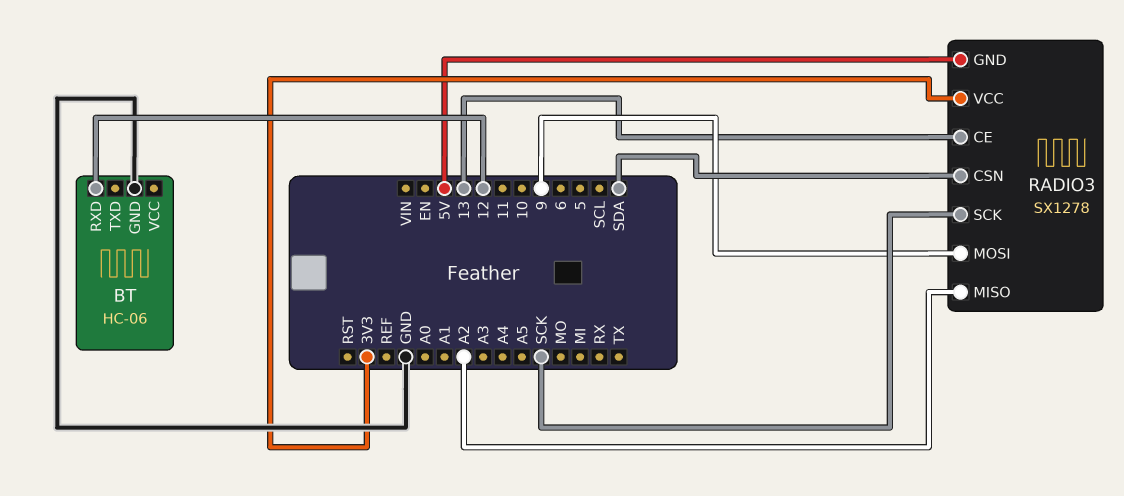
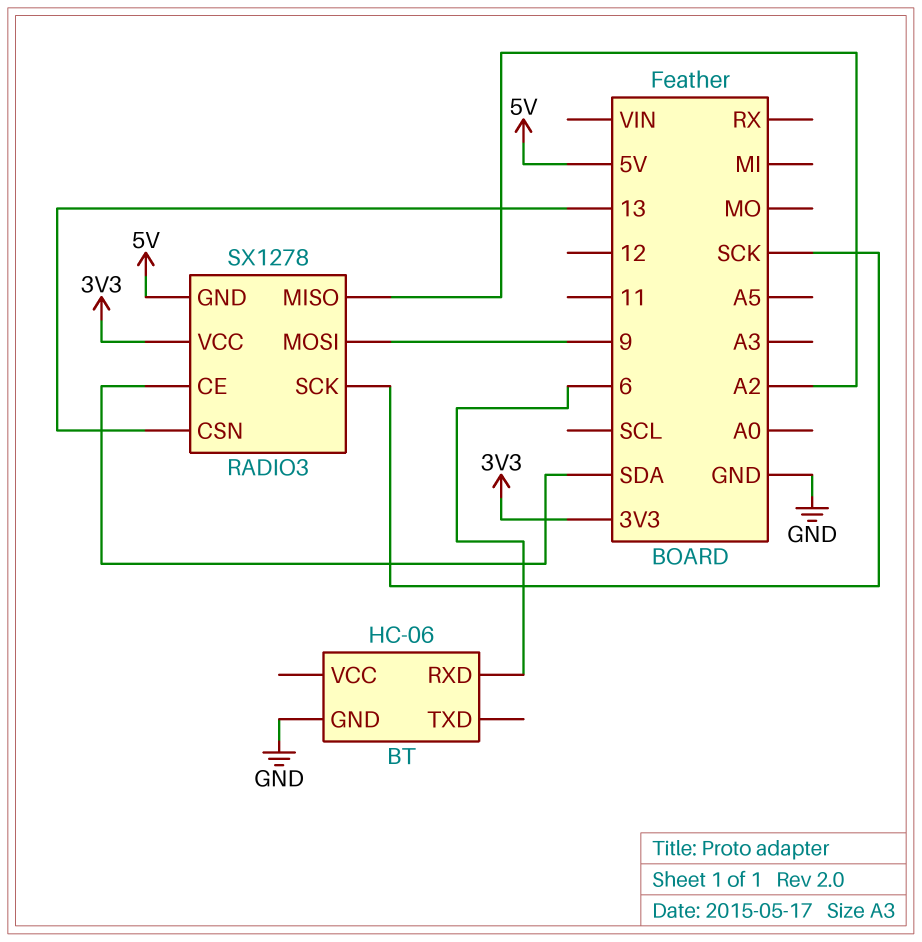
BT pin RXD: 12 -> 6
RADIO3 pin CE: 13 -> SDA
RADIO3 pin CSN: SDA -> 13

